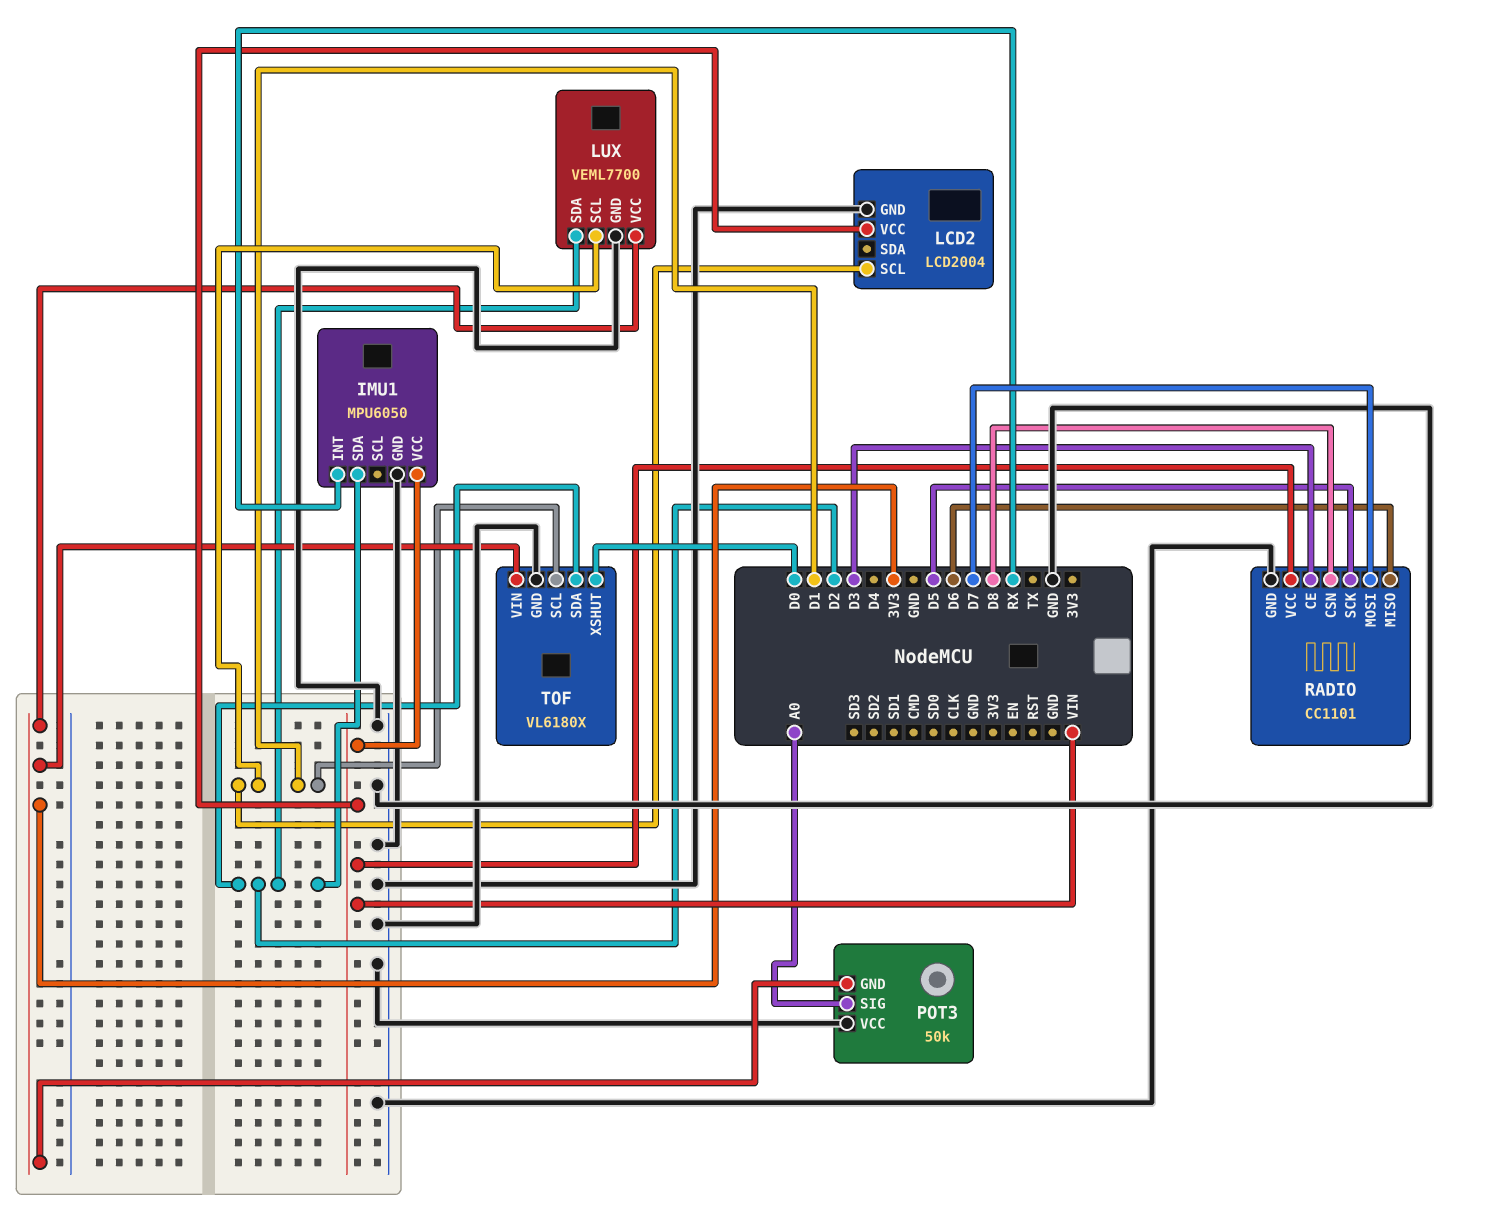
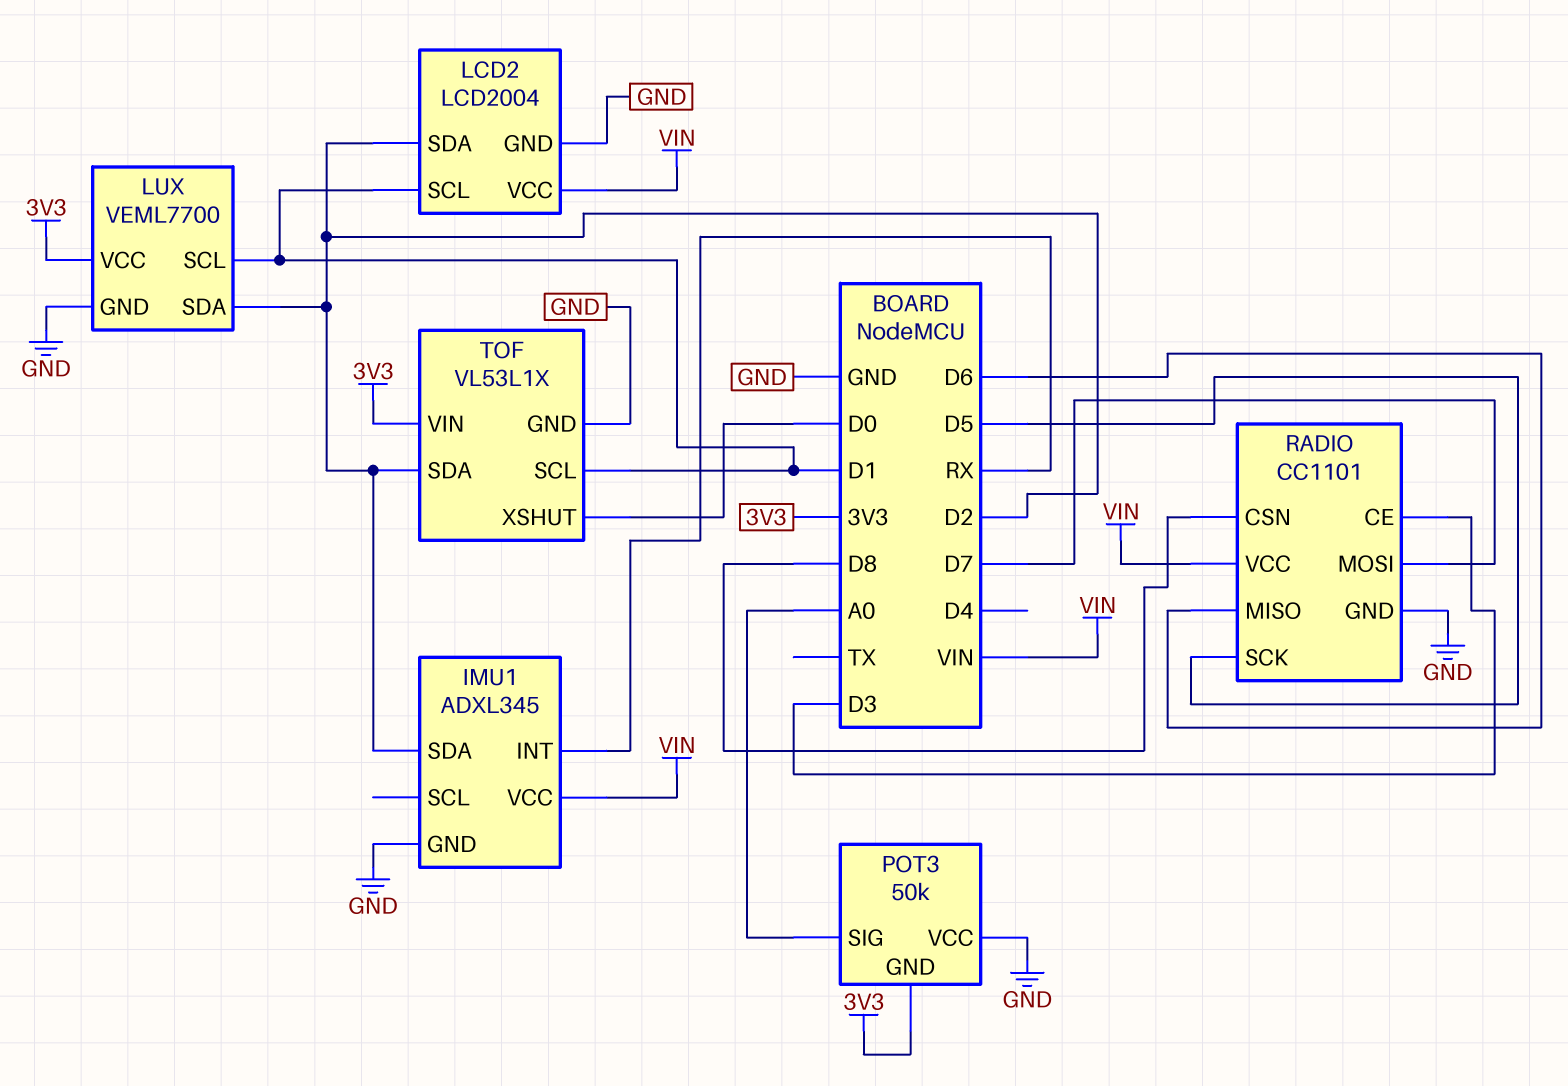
IMU1: MPU6050 -> ADXL345
LCD2 pin SDA: none -> D2
TOF: VL6180X -> VL53L1X

